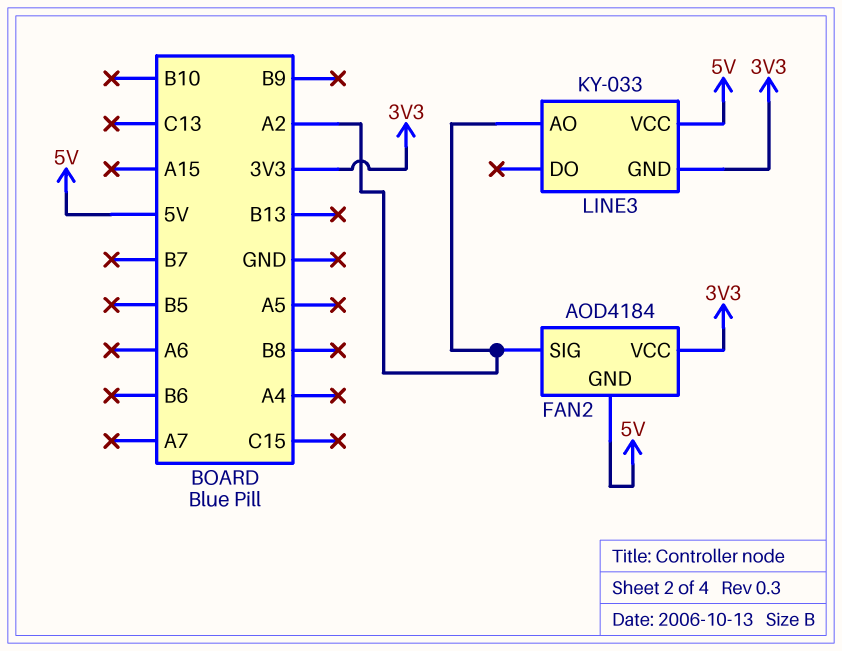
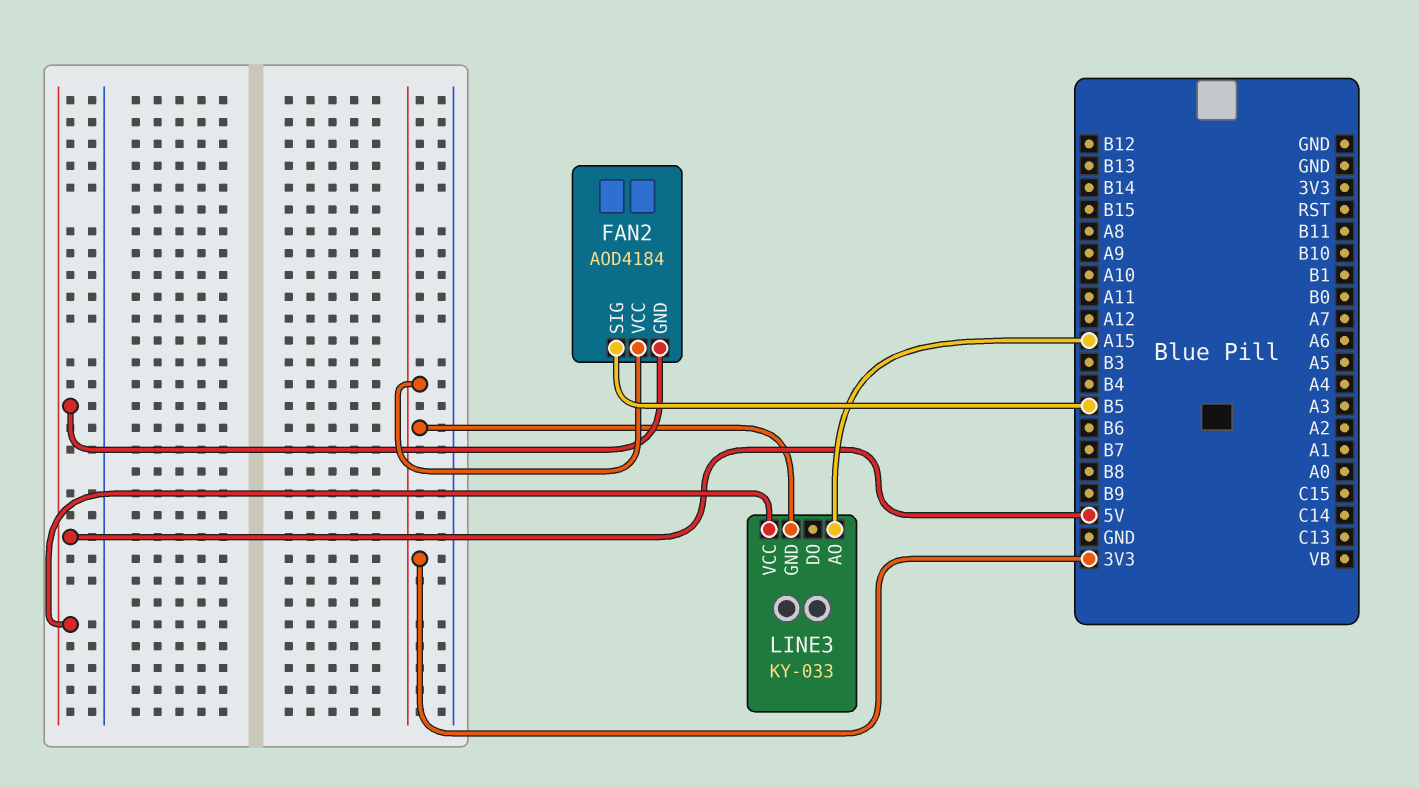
FAN2 pin SIG: A2 -> B5
LINE3 pin AO: A2 -> A15

